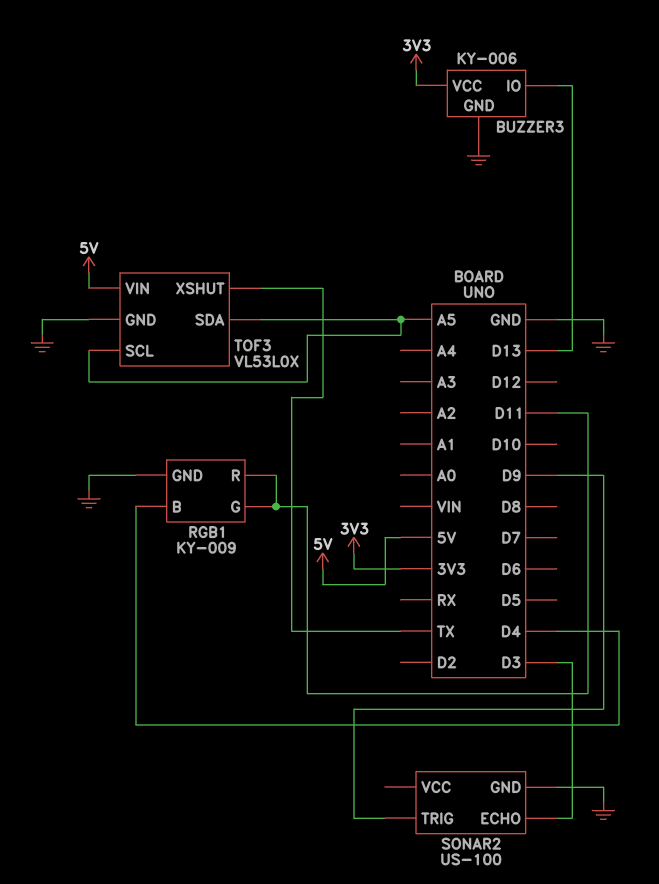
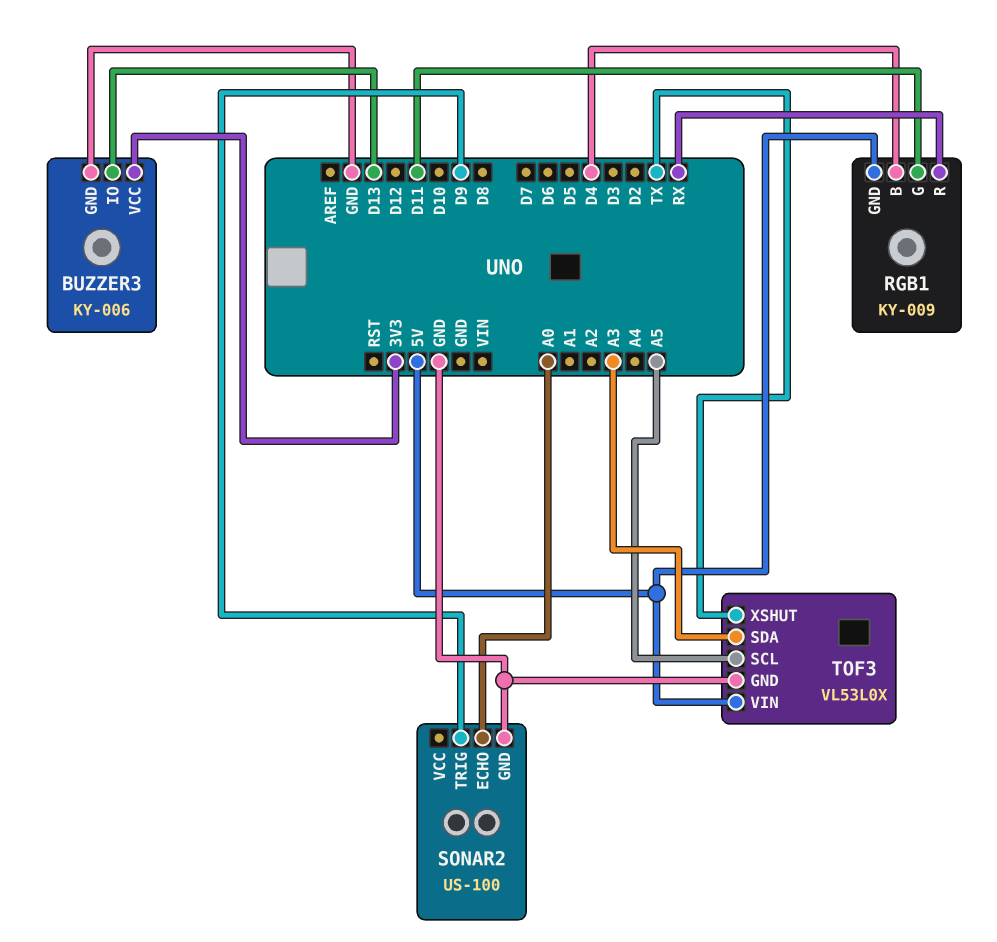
RGB1 pin GND: GND -> 5V
RGB1 pin R: D11 -> RX
SONAR2 pin ECHO: D3 -> A0
TOF3 pin SDA: A5 -> A3

